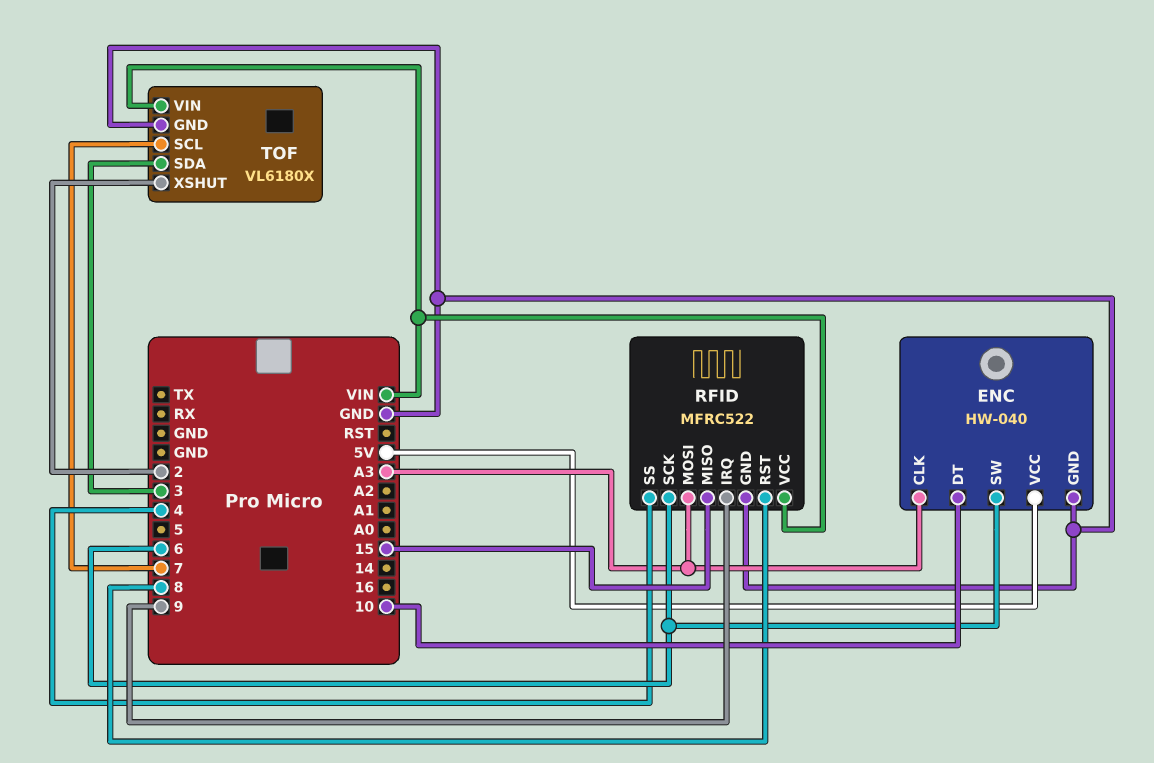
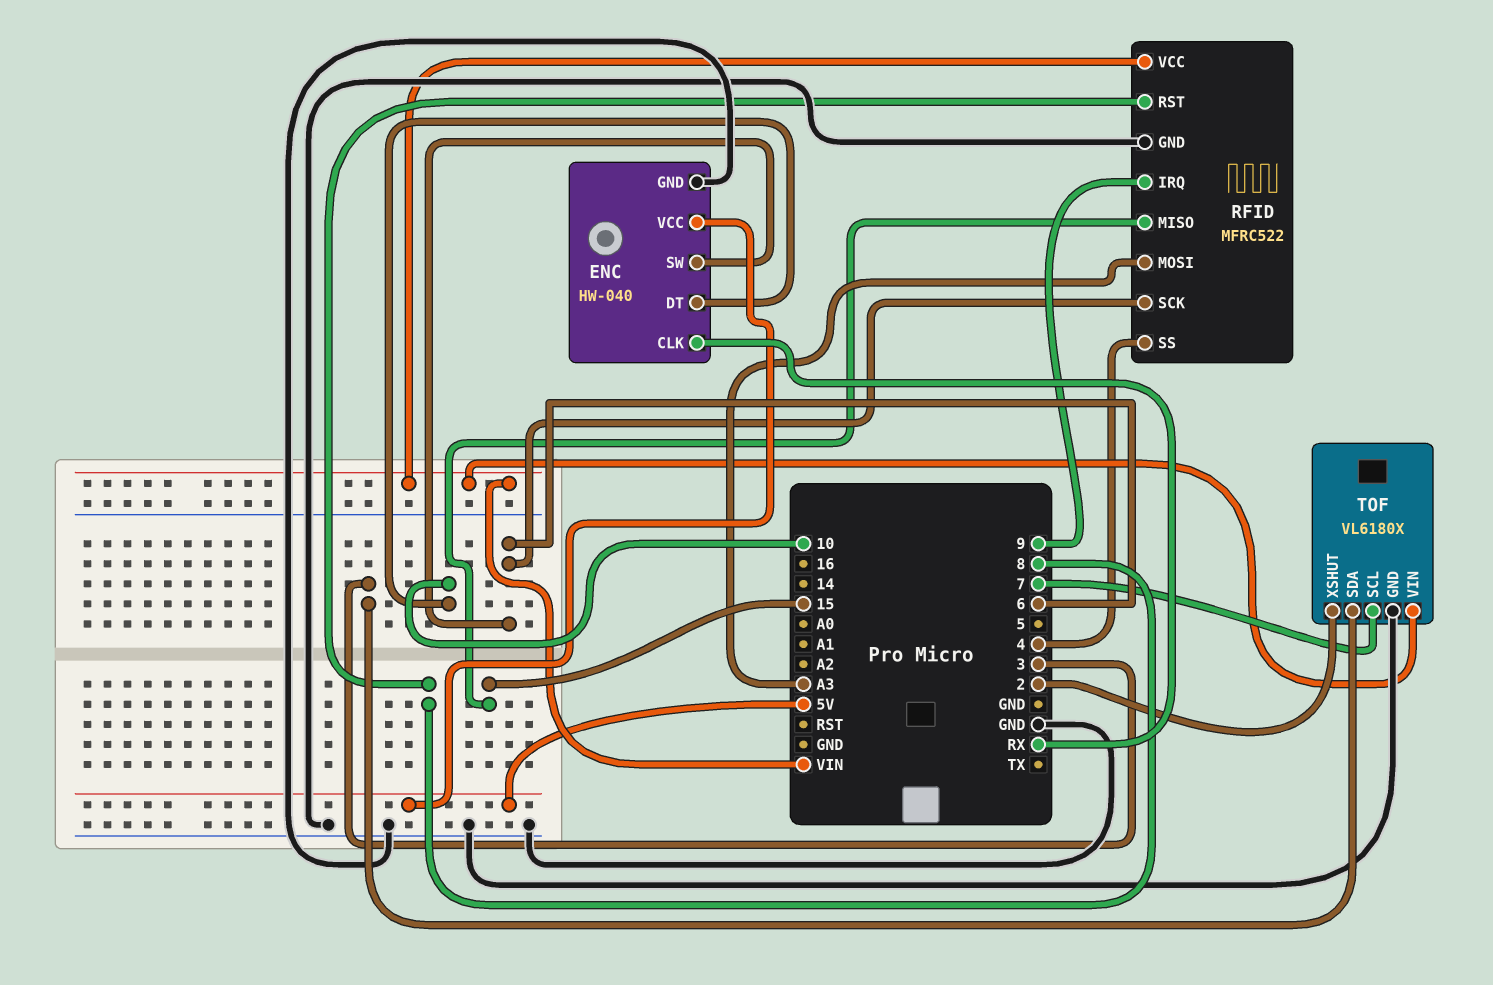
ENC pin CLK: A3 -> RX

